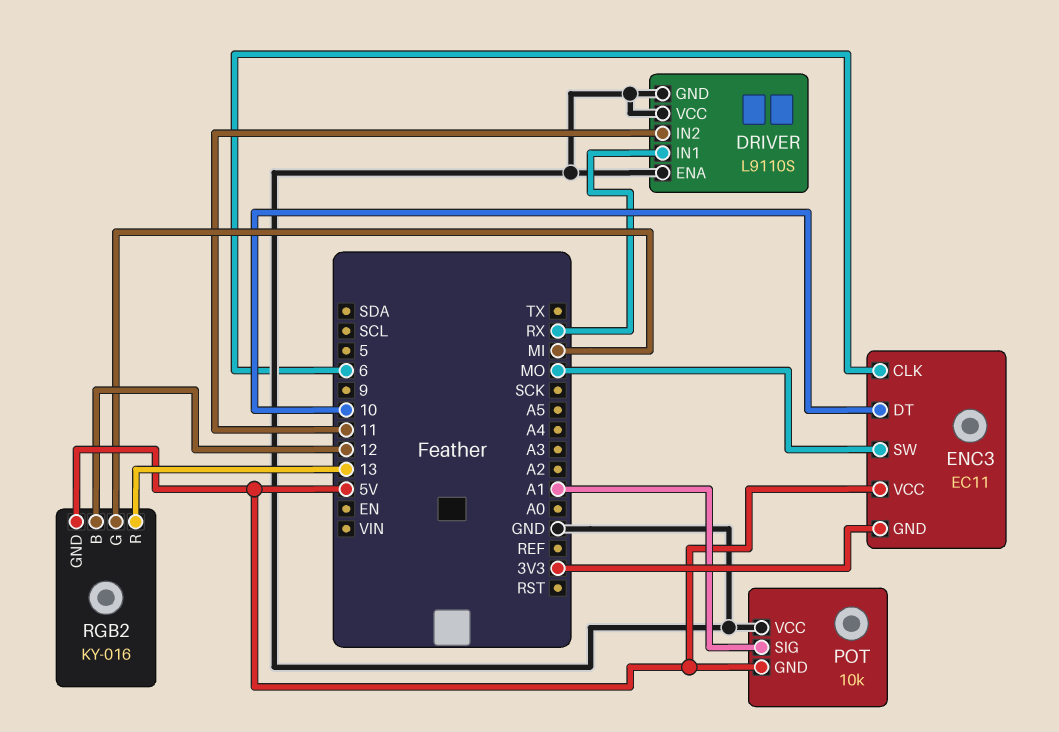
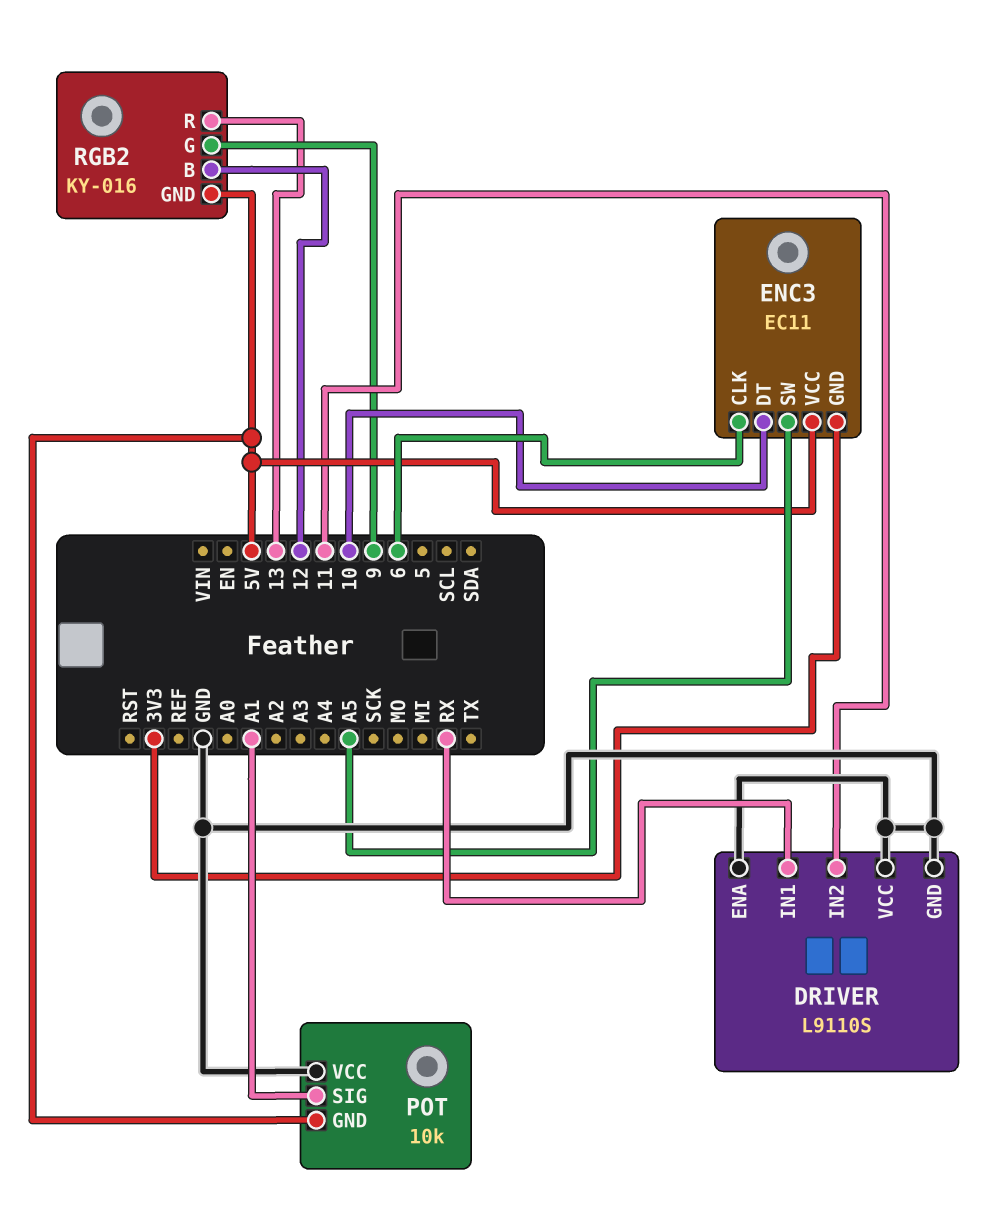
ENC3 pin SW: MO -> A5
RGB2 pin G: MI -> 9

